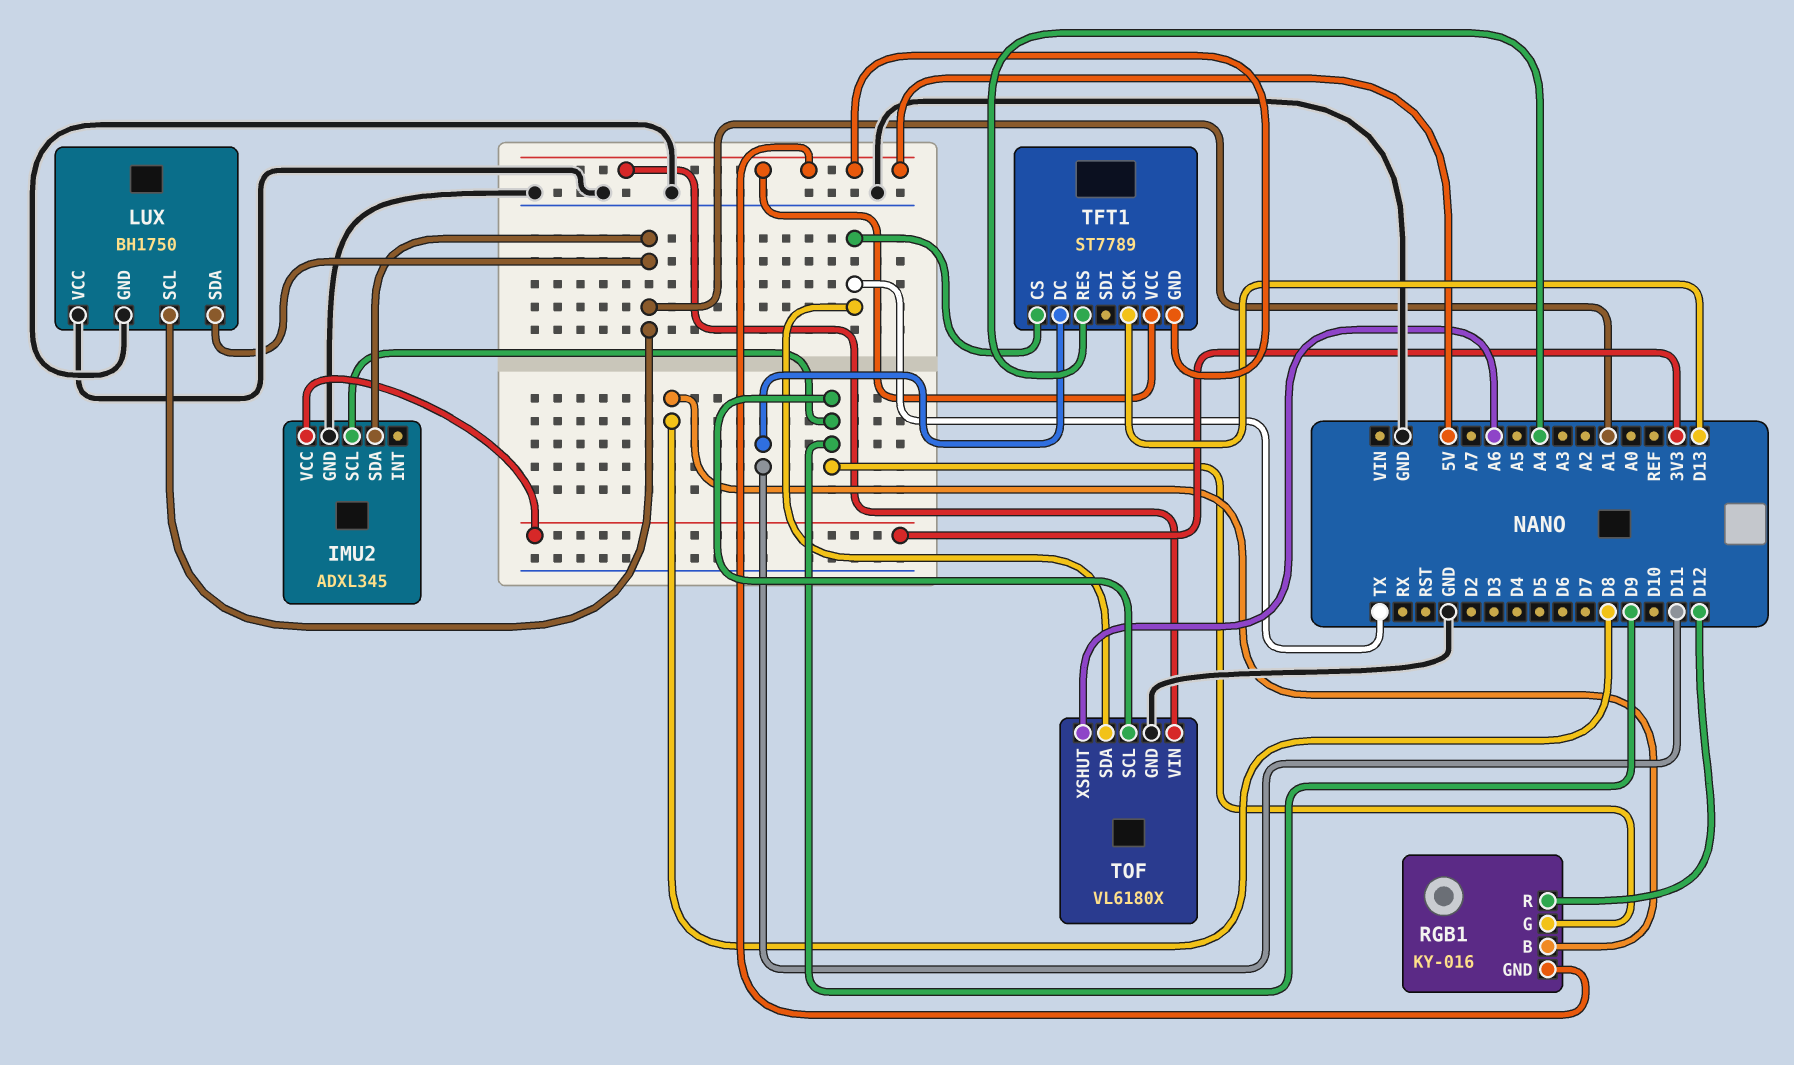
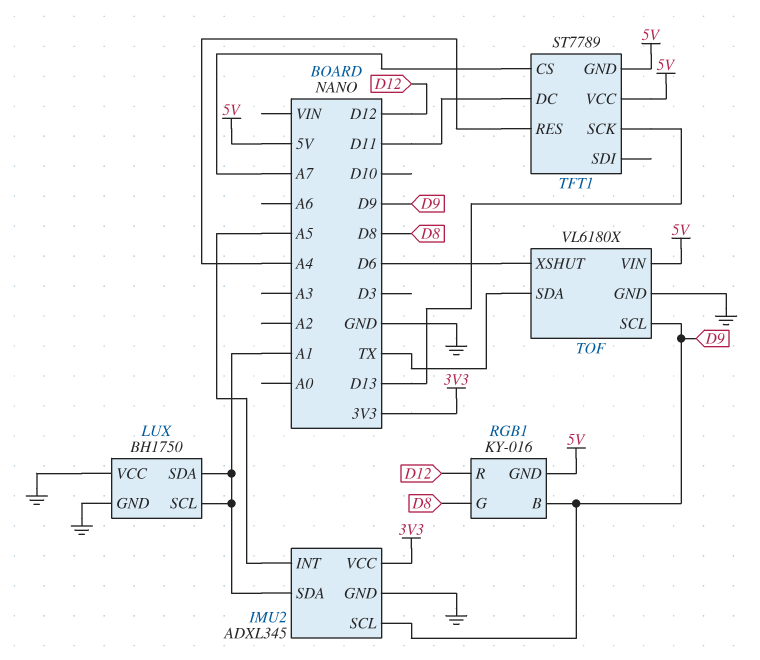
IMU2 pin INT: none -> A5
RGB1 pin B: D8 -> D9
RGB1 pin G: D9 -> D8
TFT1 pin CS: TX -> A7
TOF pin XSHUT: A6 -> D6

